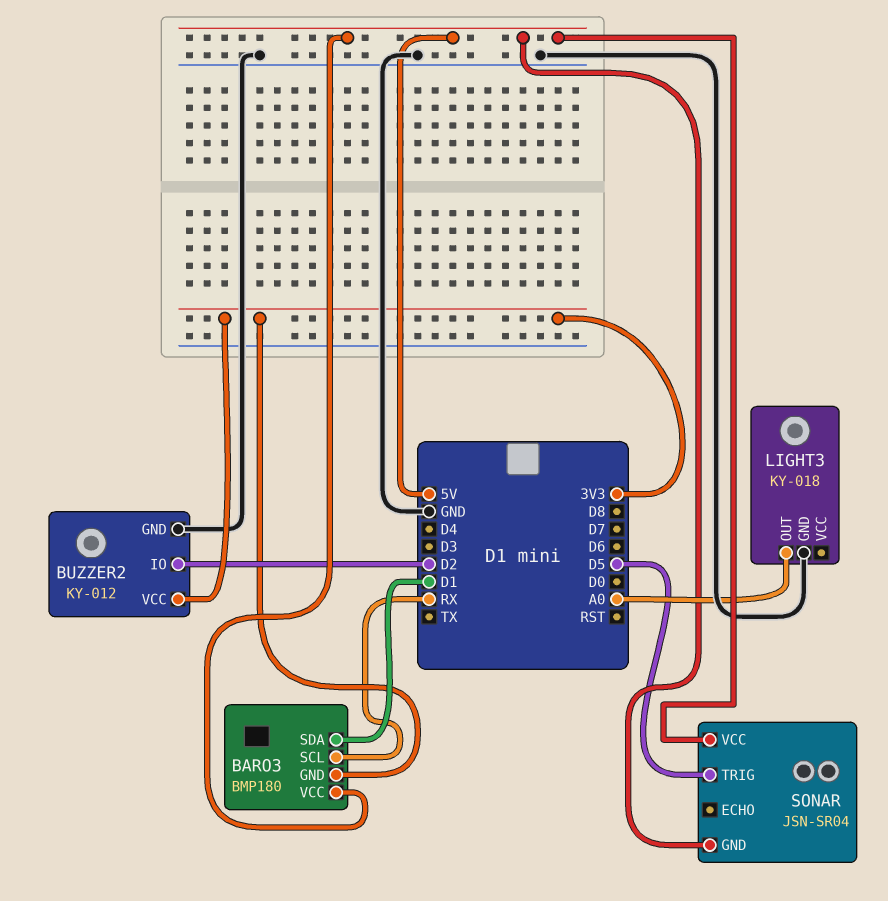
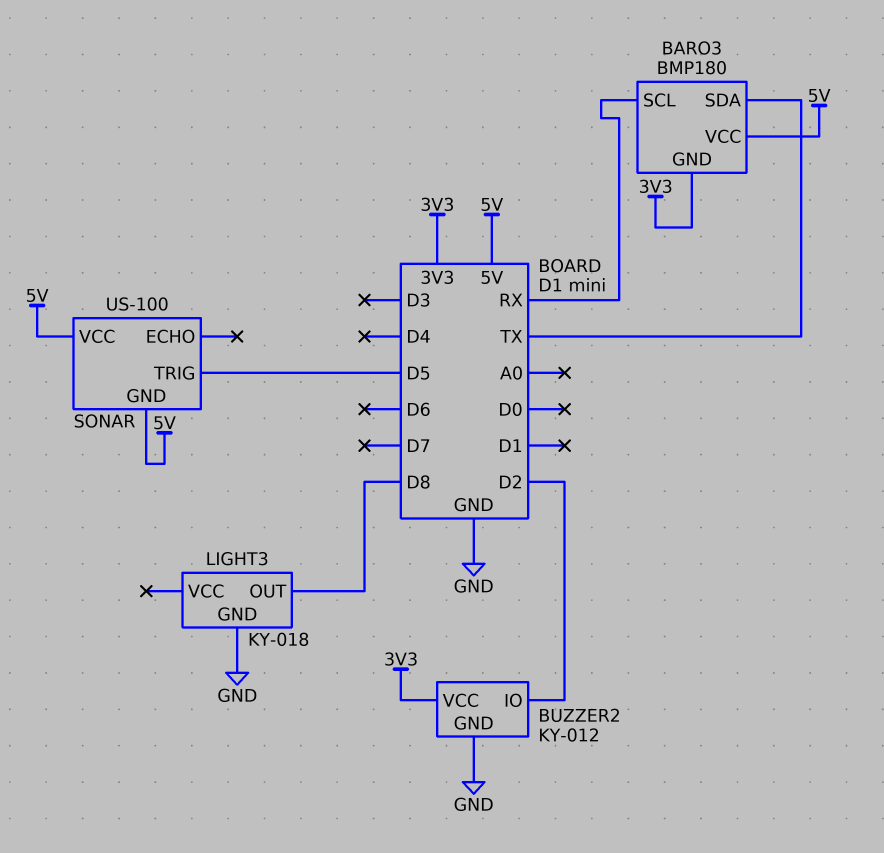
BARO3 pin SDA: D1 -> TX
LIGHT3 pin OUT: A0 -> D8
SONAR: JSN-SR04 -> US-100

